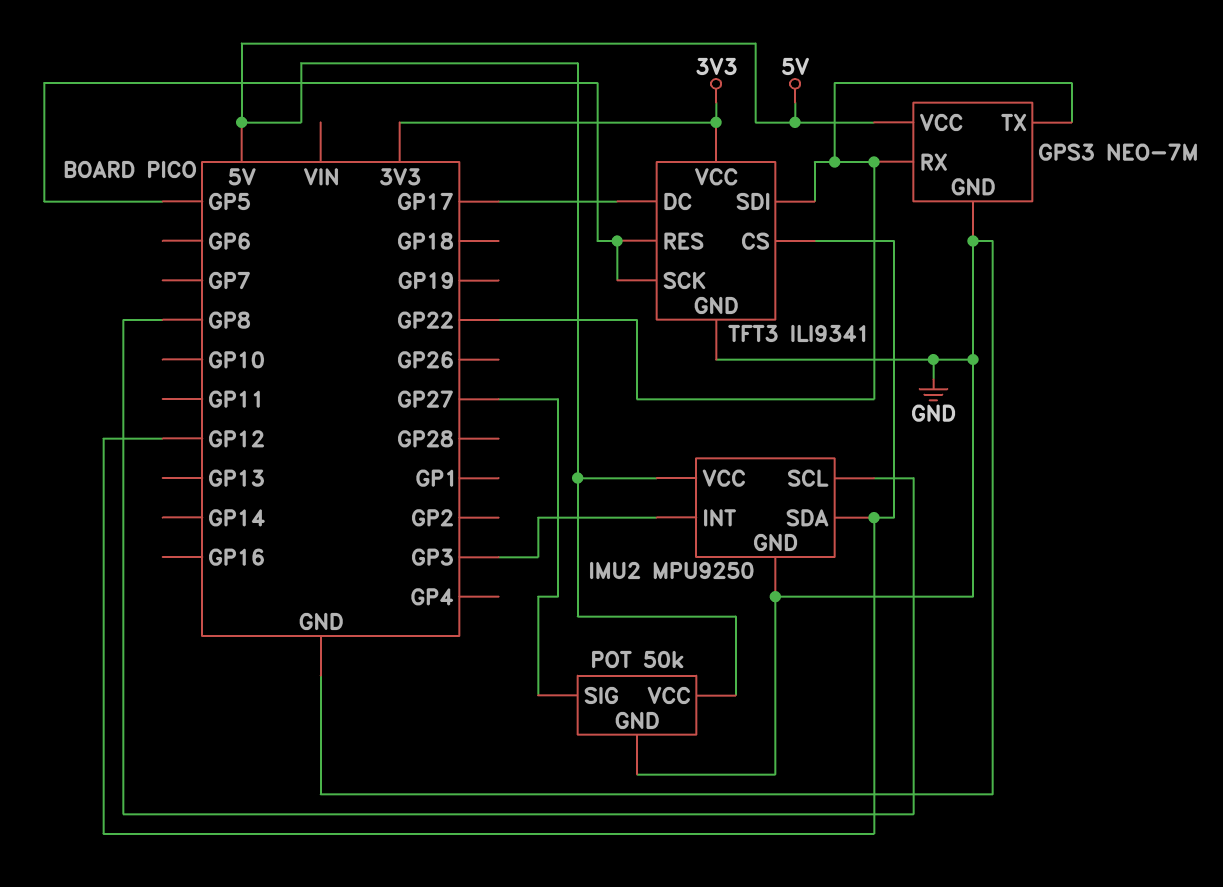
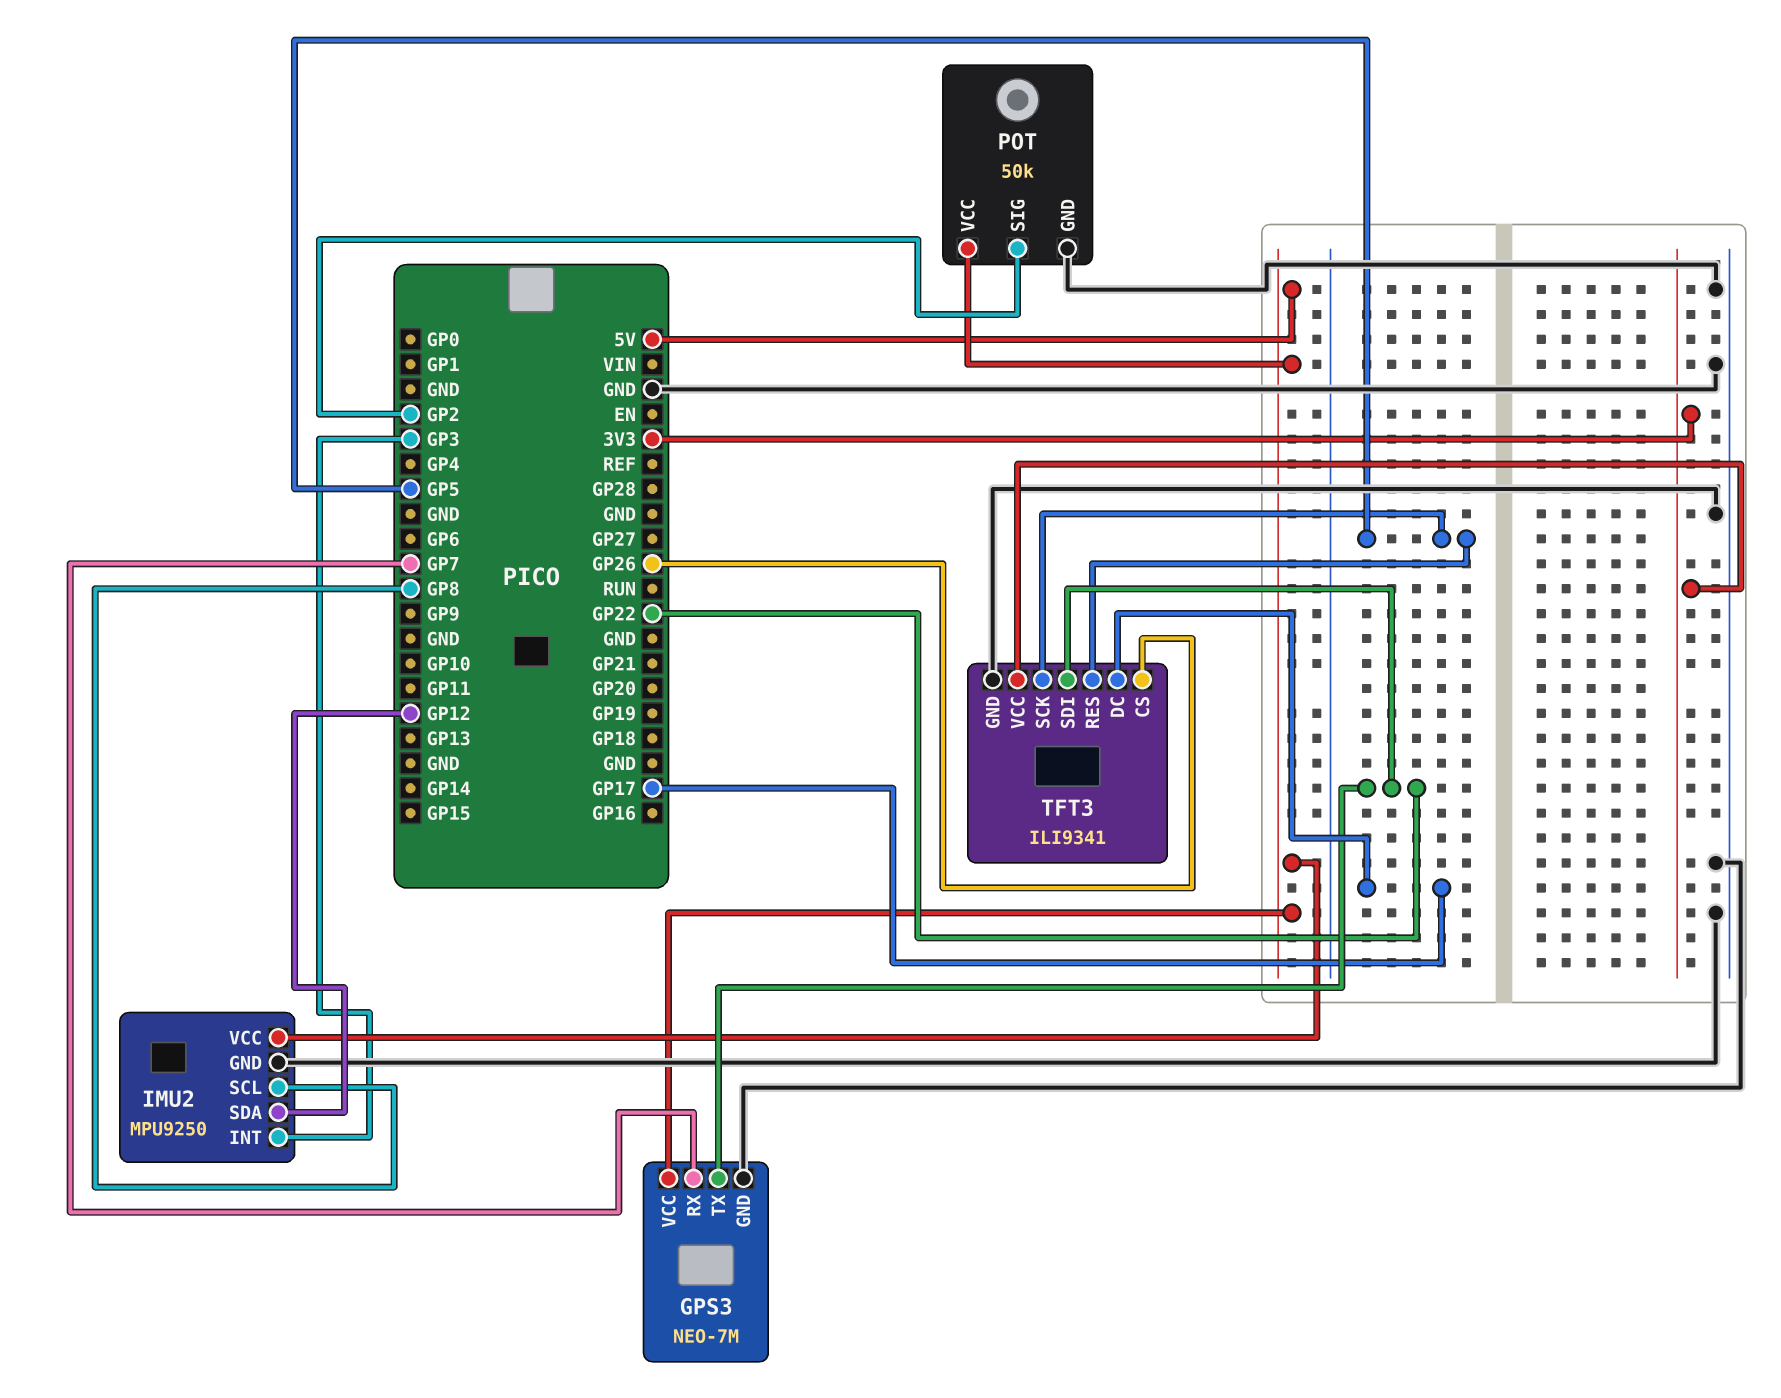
GPS3 pin RX: GP22 -> GP7
POT pin SIG: GP27 -> GP2
TFT3 pin CS: GP12 -> GP26

